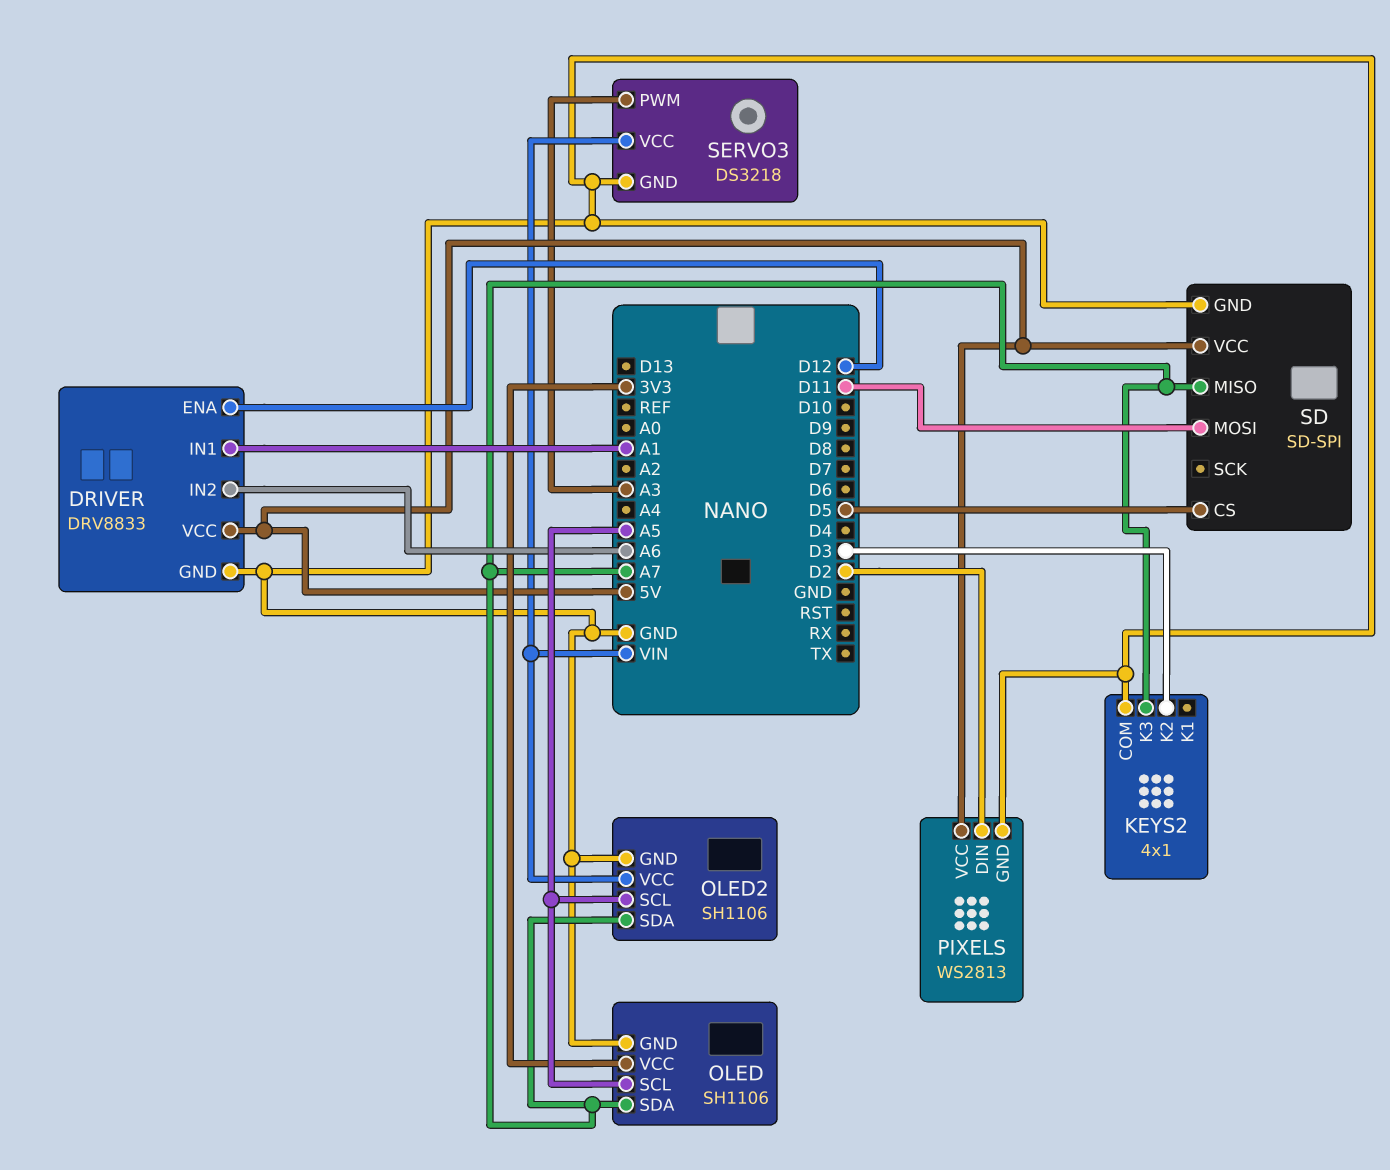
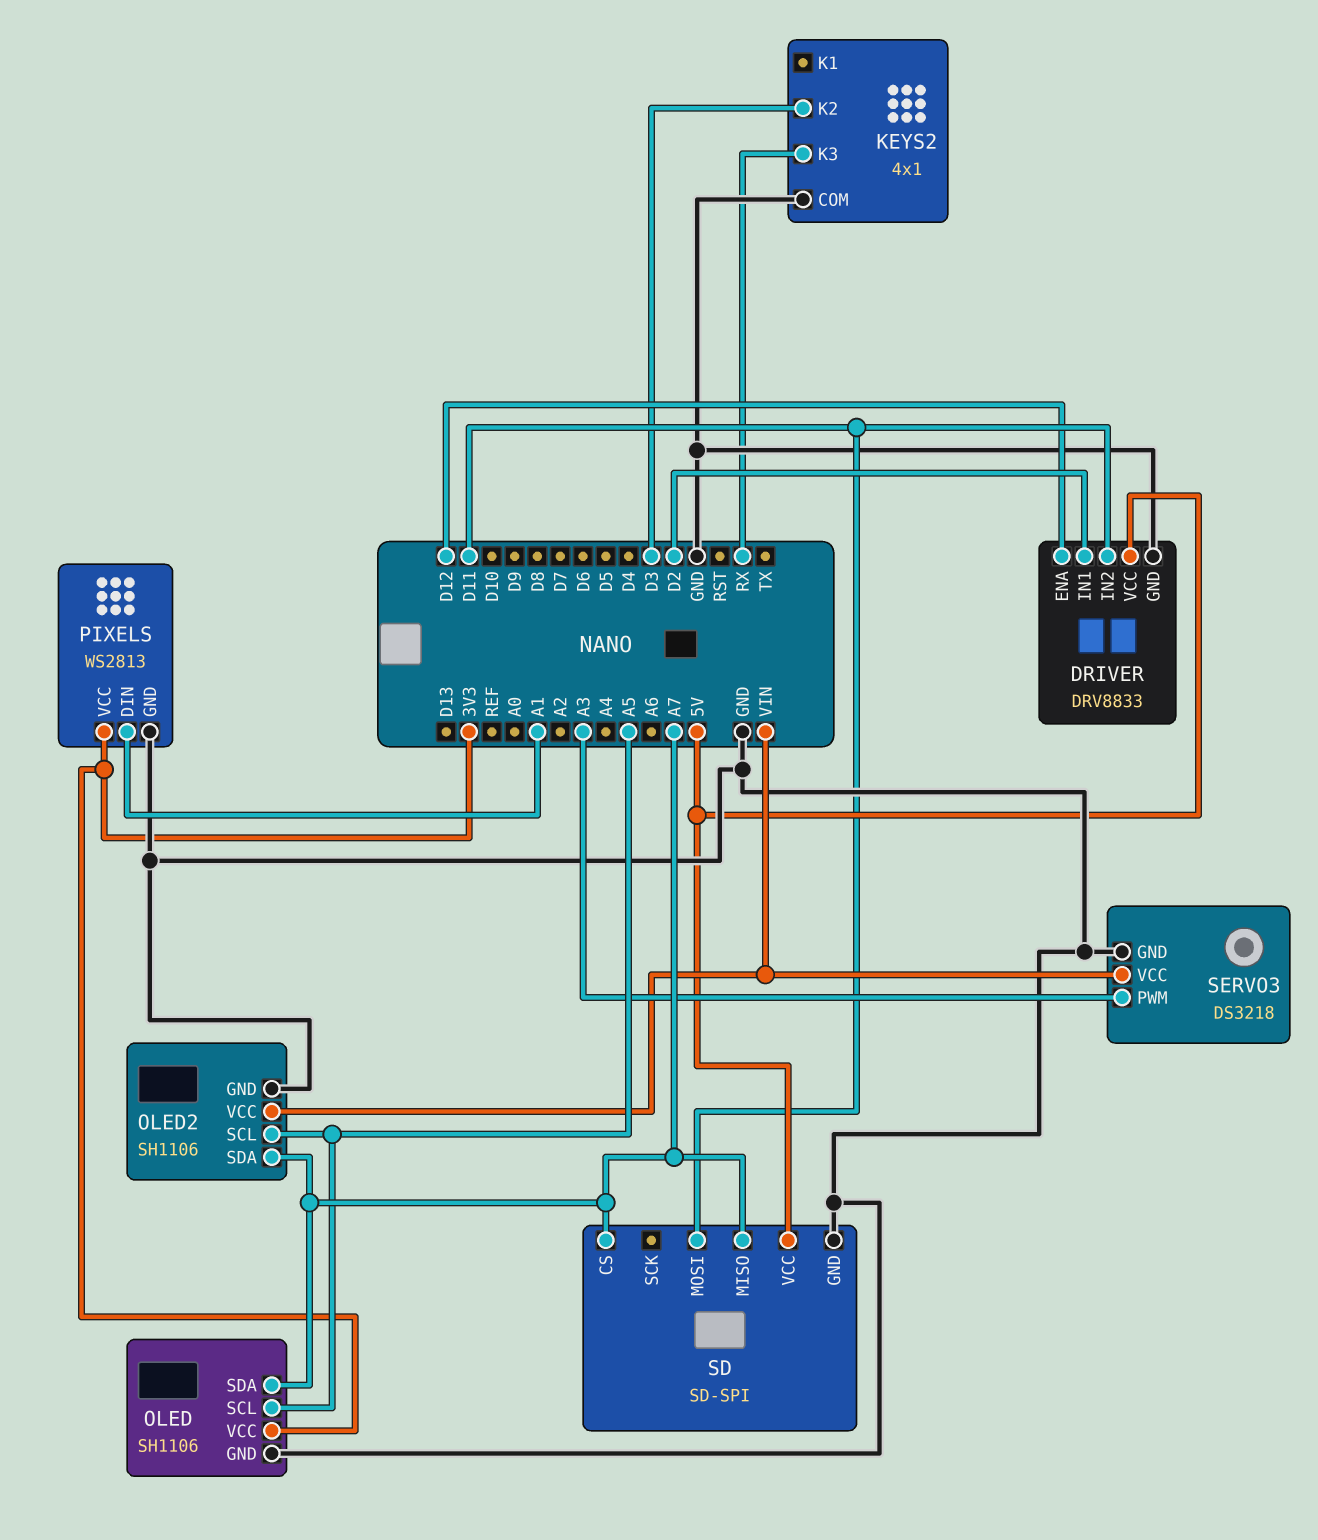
DRIVER pin IN1: A1 -> D2
DRIVER pin IN2: A6 -> D11
KEYS2 pin K3: A7 -> RX
PIXELS pin DIN: D2 -> A1
PIXELS pin VCC: 5V -> 3V3
SD pin CS: D5 -> A7

